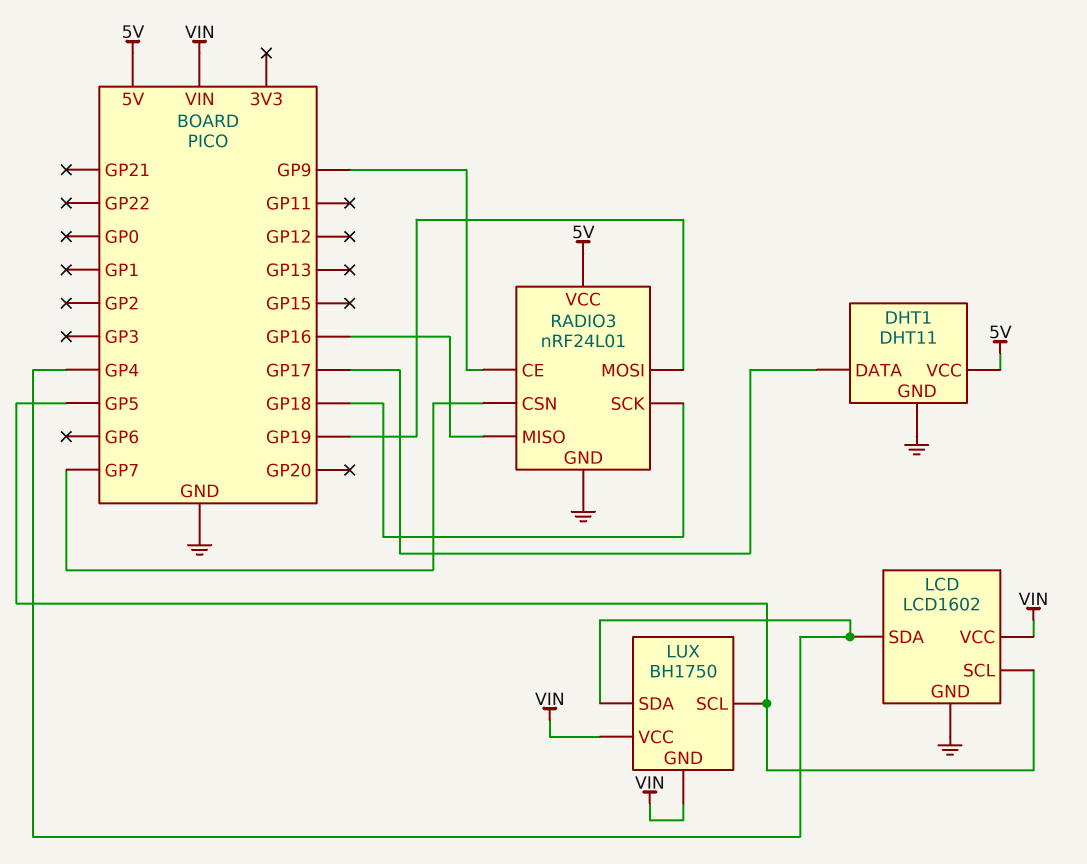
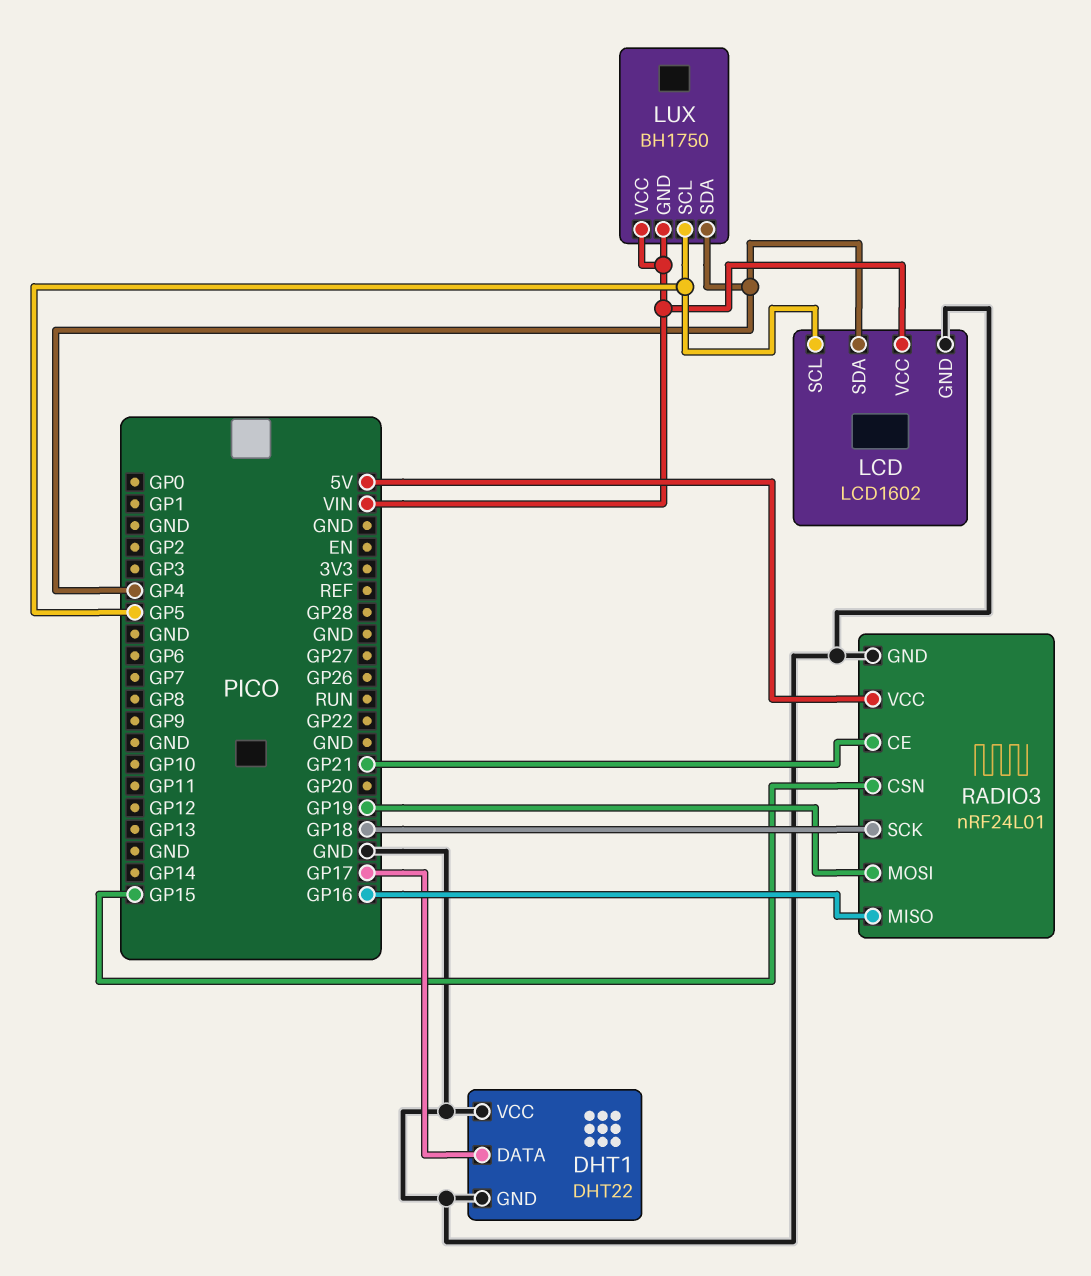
DHT1: DHT11 -> DHT22
DHT1 pin VCC: 5V -> GND
RADIO3 pin CE: GP9 -> GP21
RADIO3 pin CSN: GP7 -> GP15

